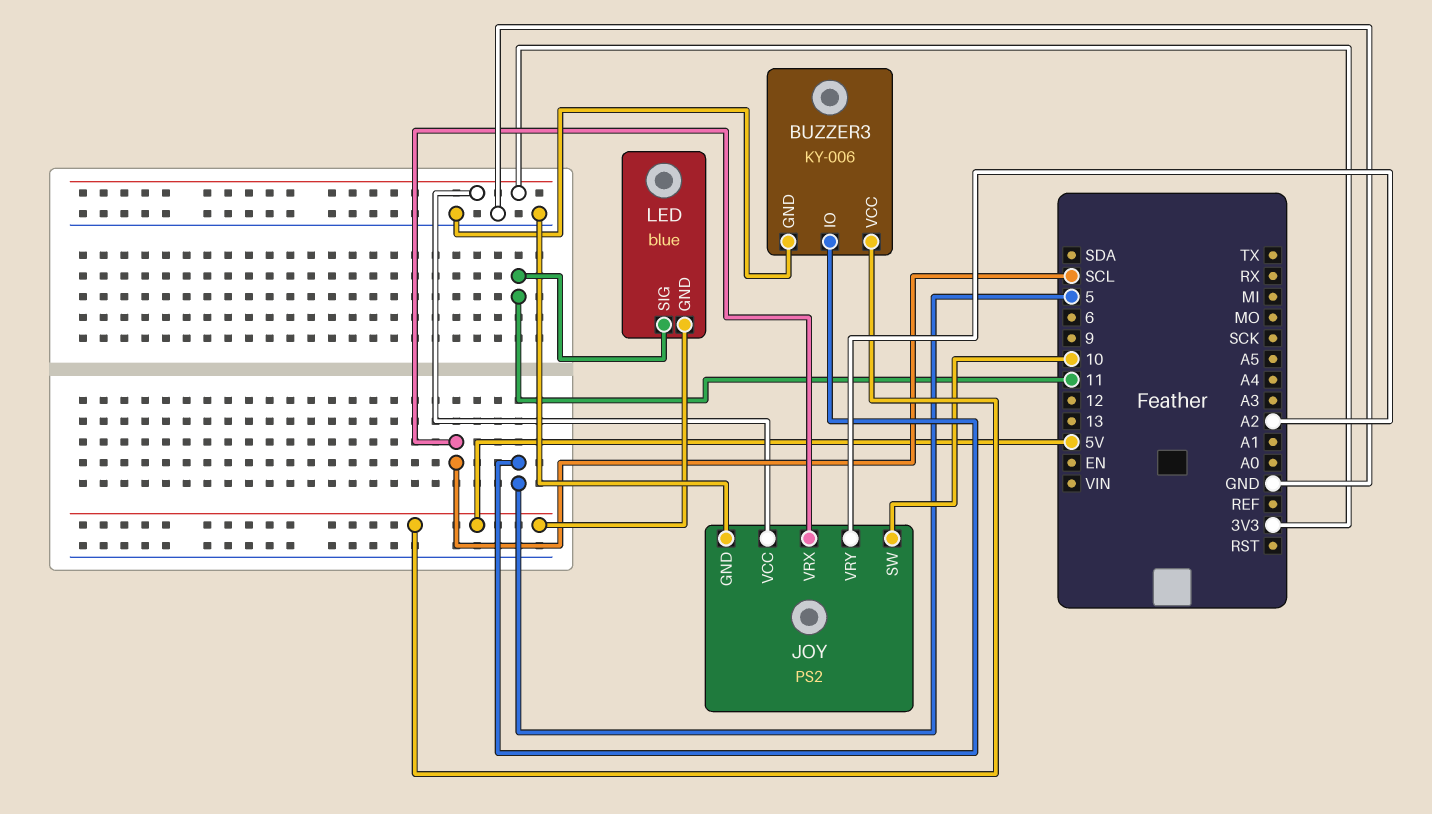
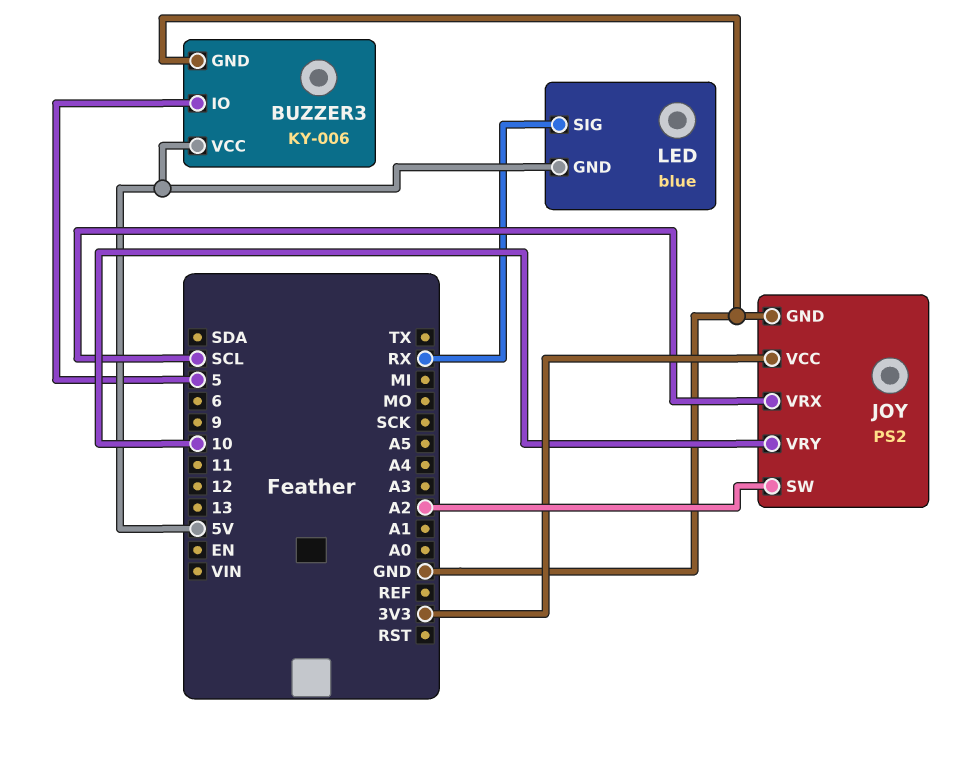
JOY pin SW: 10 -> A2
JOY pin VRY: A2 -> 10
LED pin SIG: 11 -> RX

